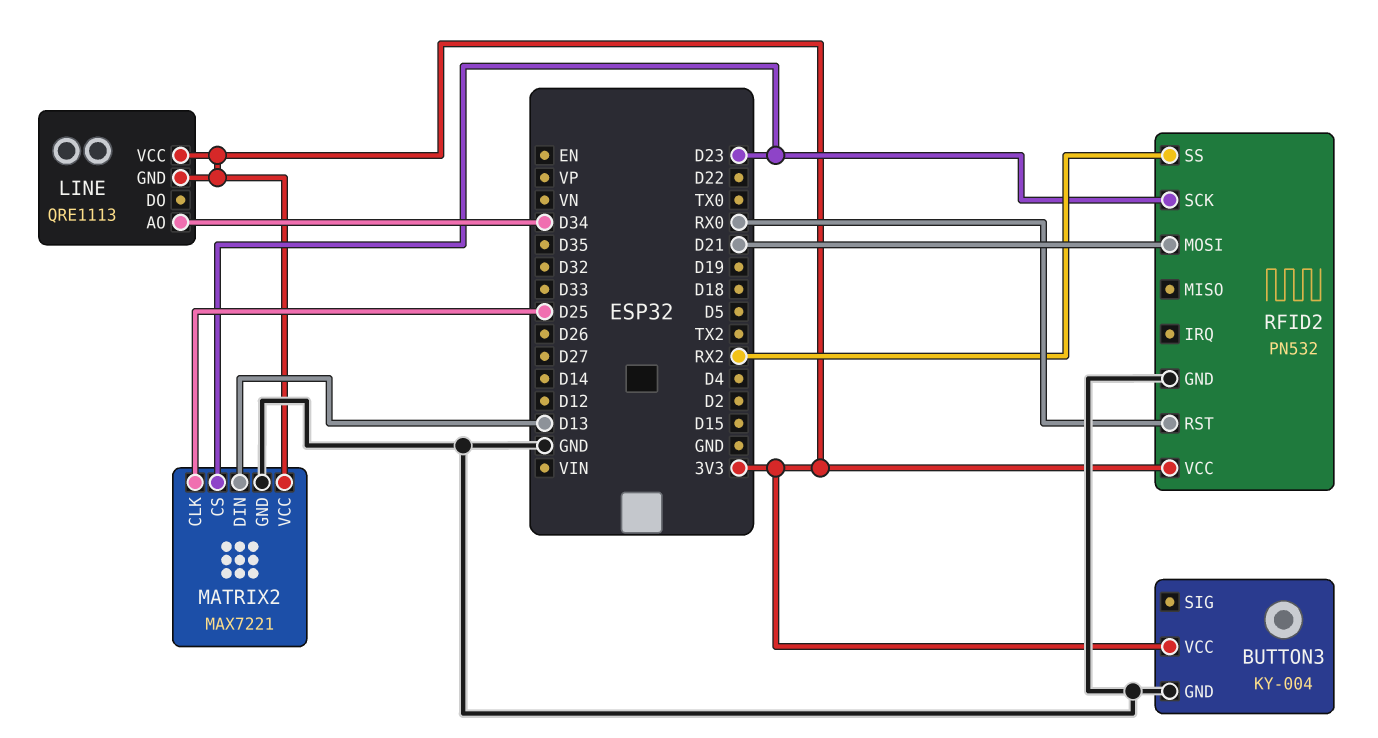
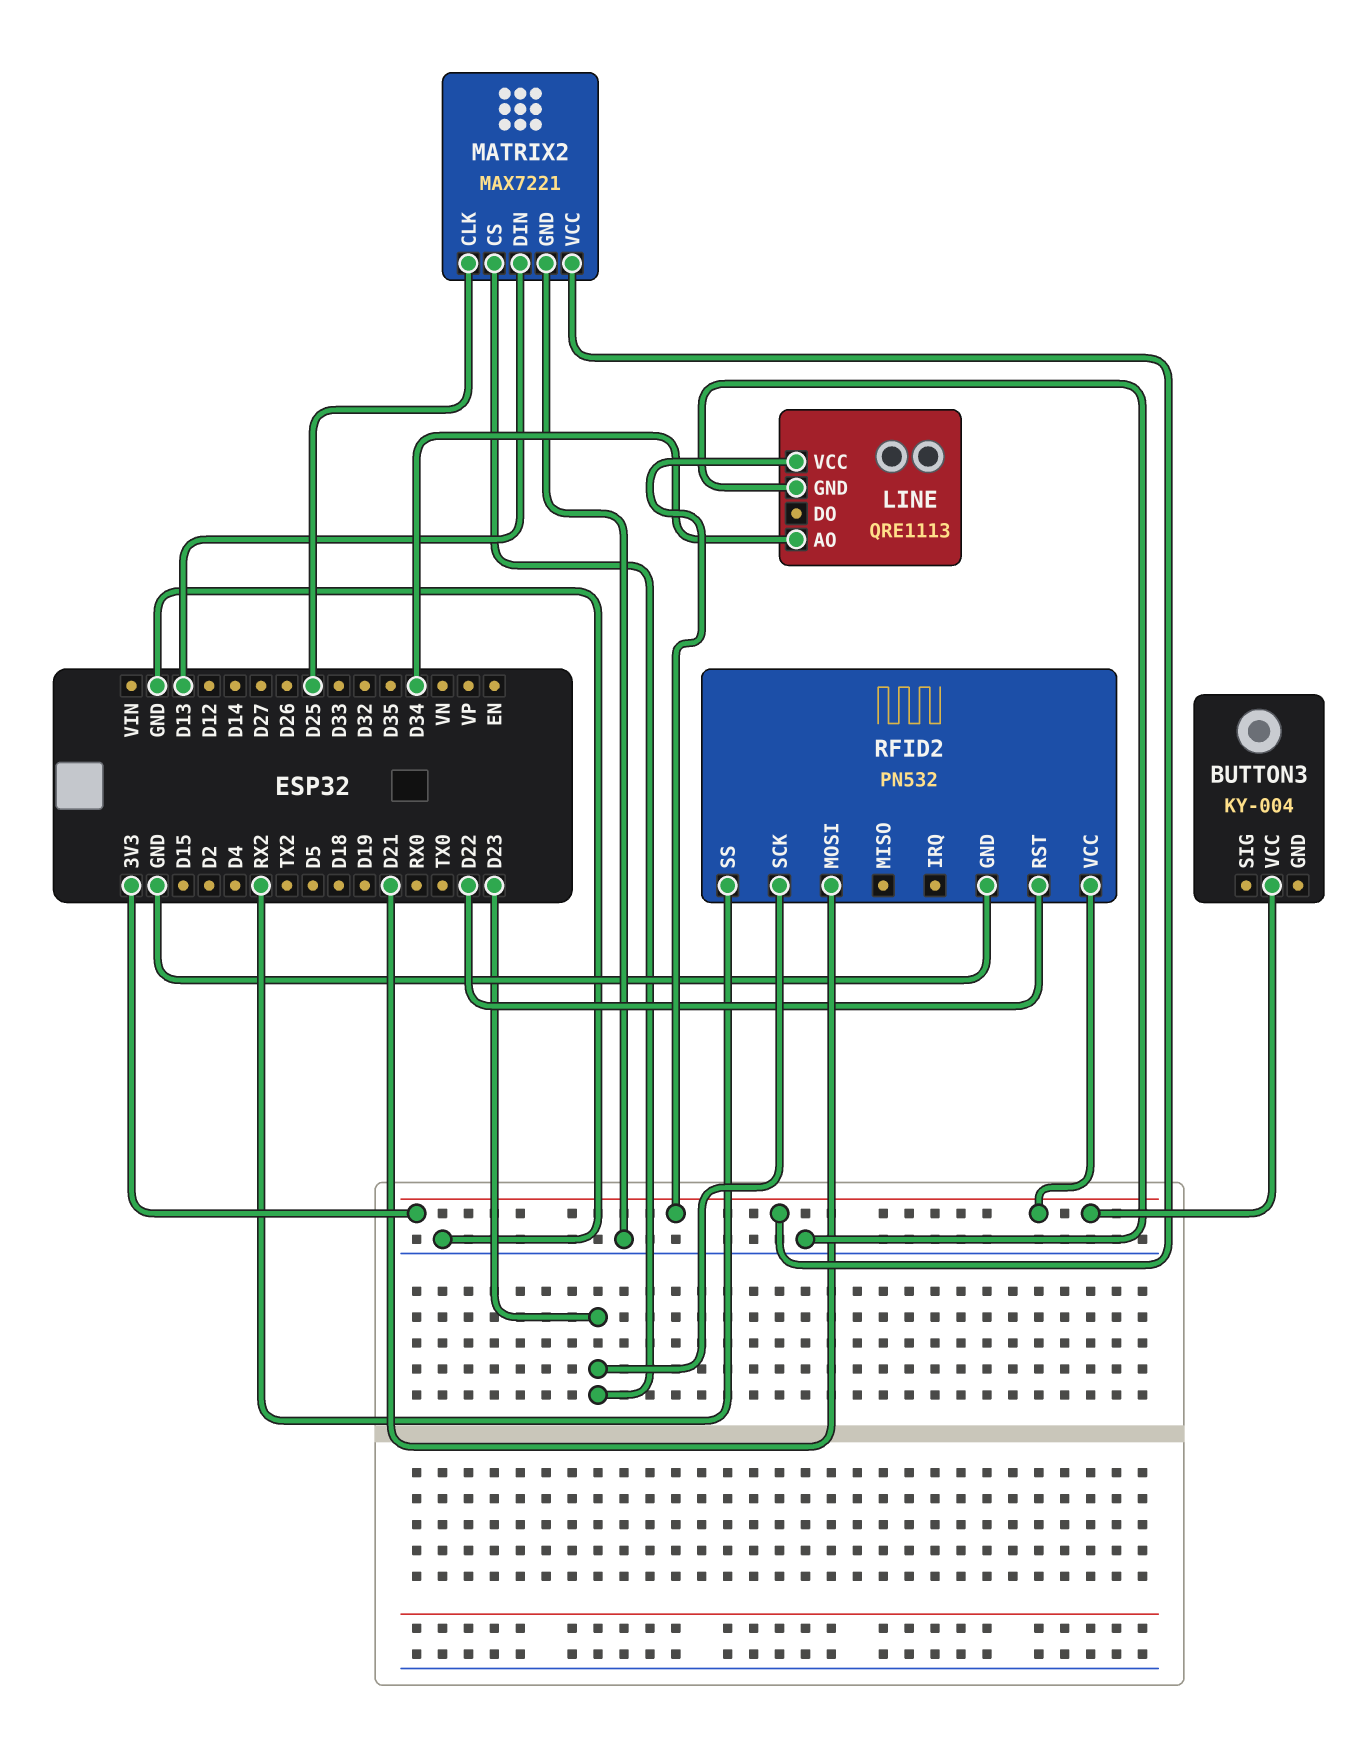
BUTTON3 pin GND: GND -> none
LINE pin GND: 3V3 -> GND
RFID2 pin RST: RX0 -> D22

